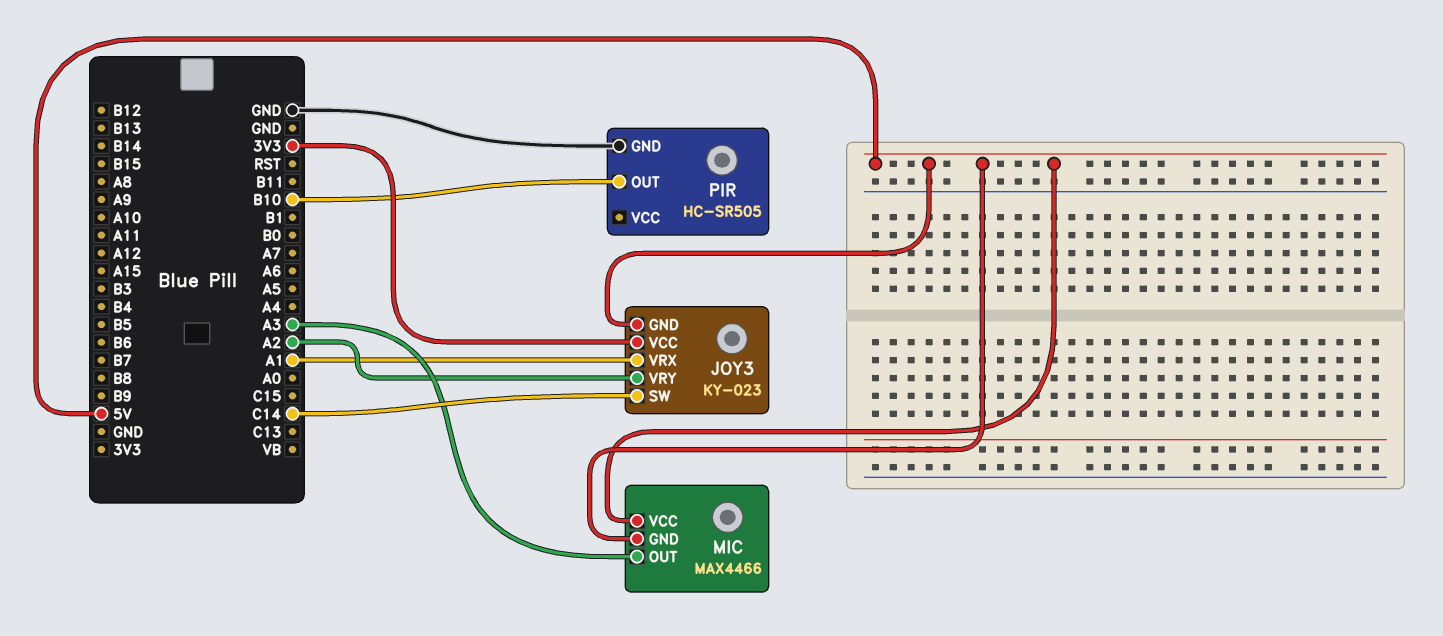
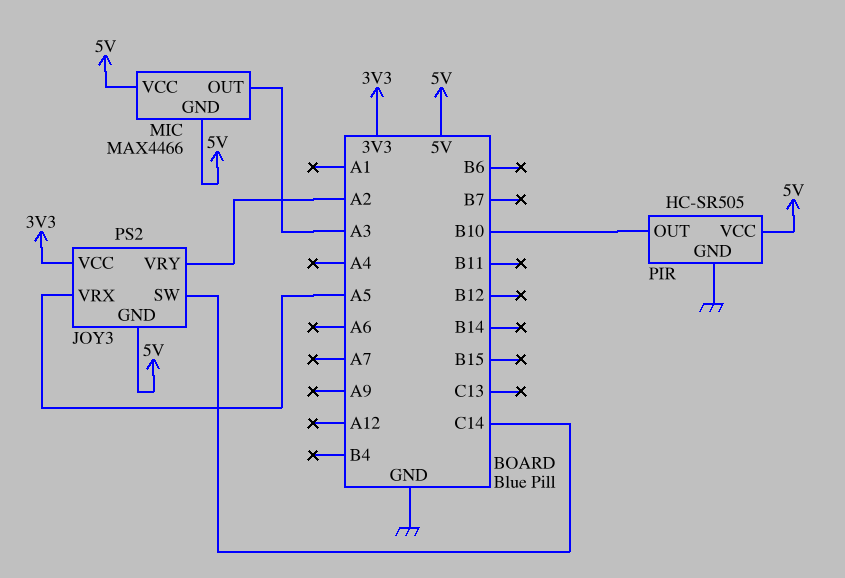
JOY3: KY-023 -> PS2
JOY3 pin VRX: A1 -> A5
PIR pin VCC: none -> 5V

